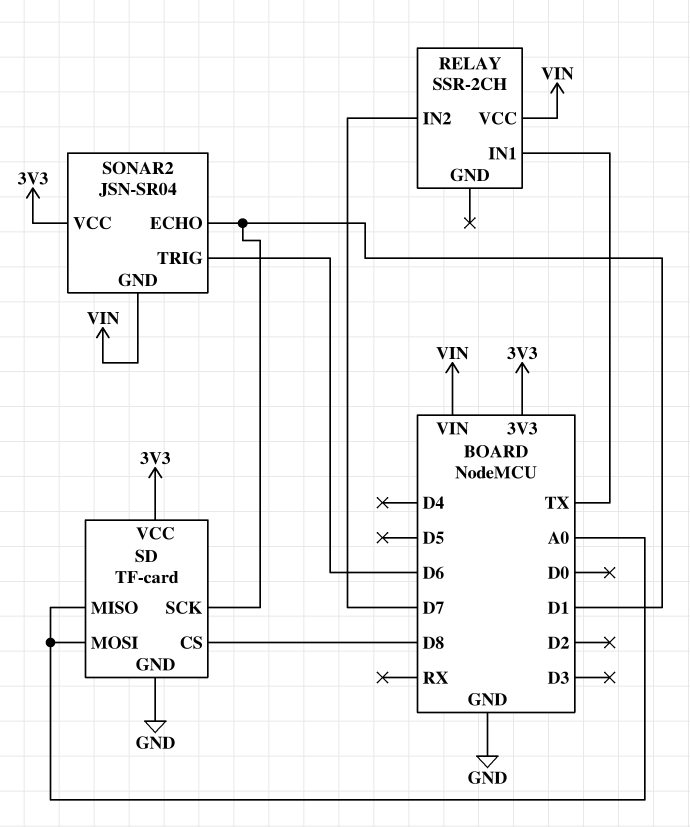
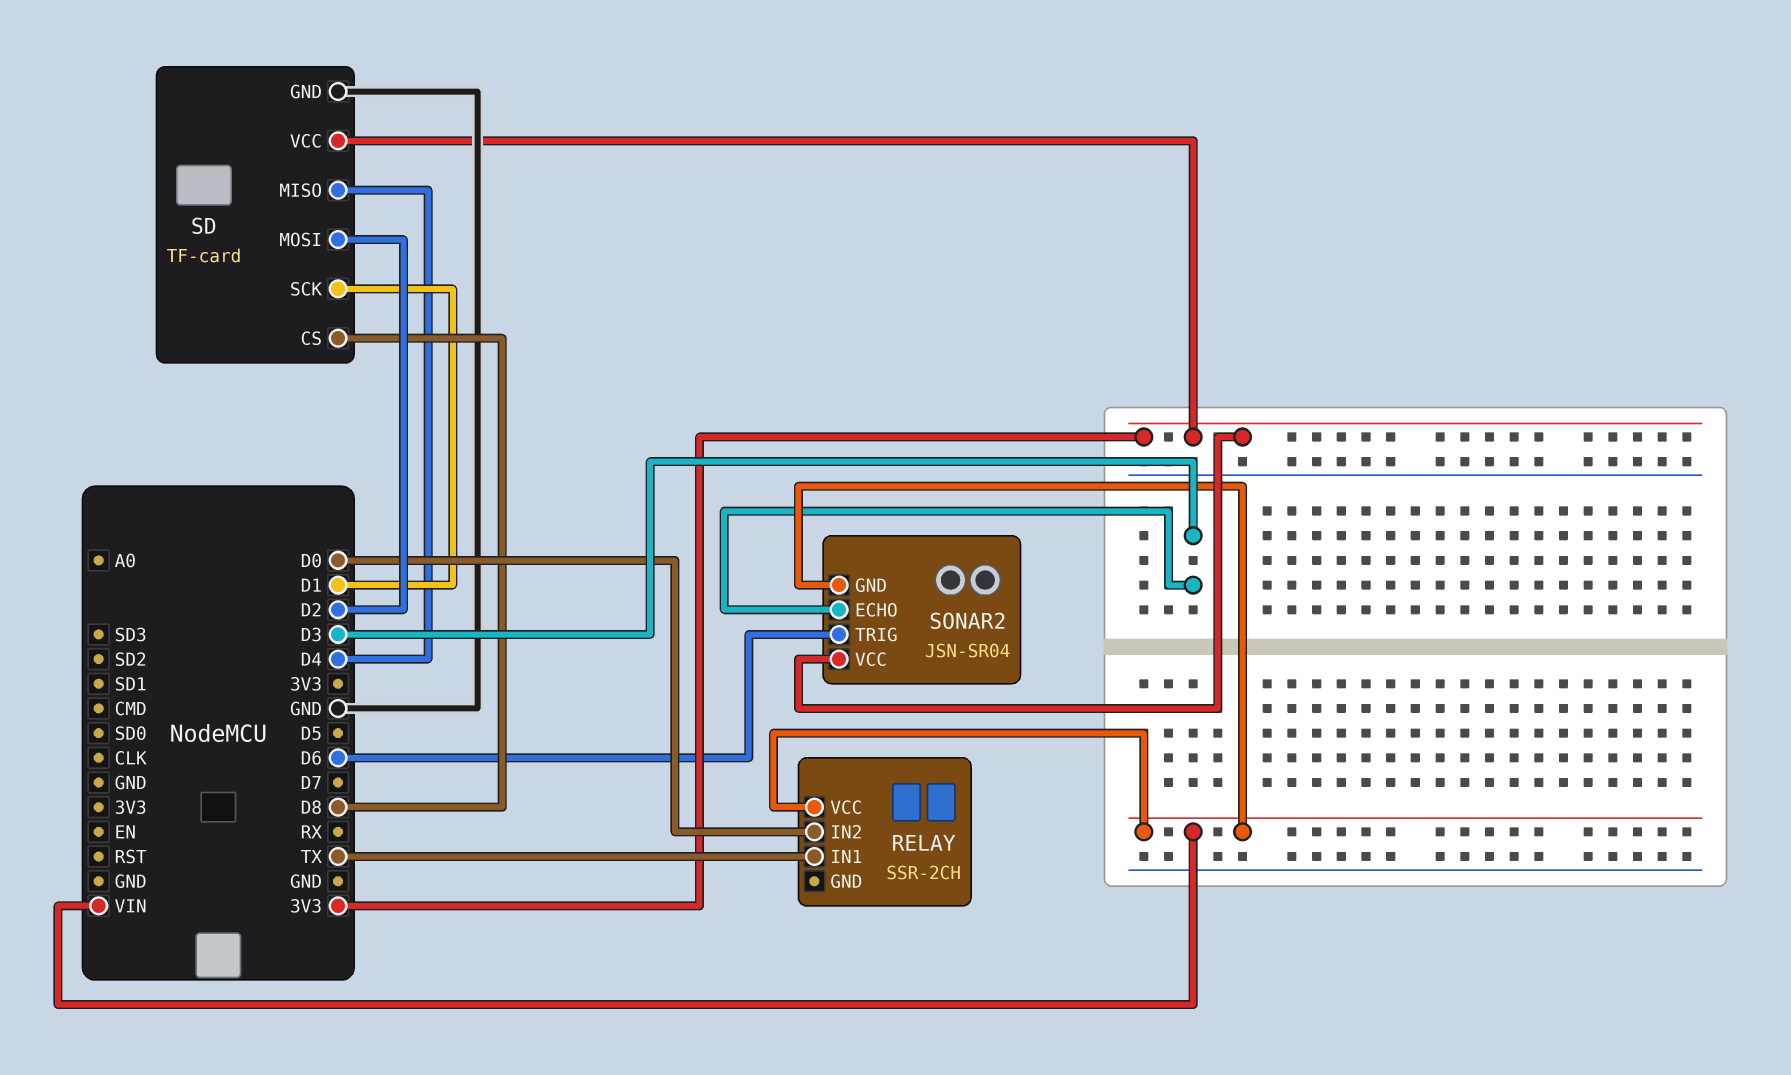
RELAY pin IN2: D7 -> D0
SD pin MISO: A0 -> D4
SD pin MOSI: A0 -> D2
SONAR2 pin ECHO: D1 -> D3

